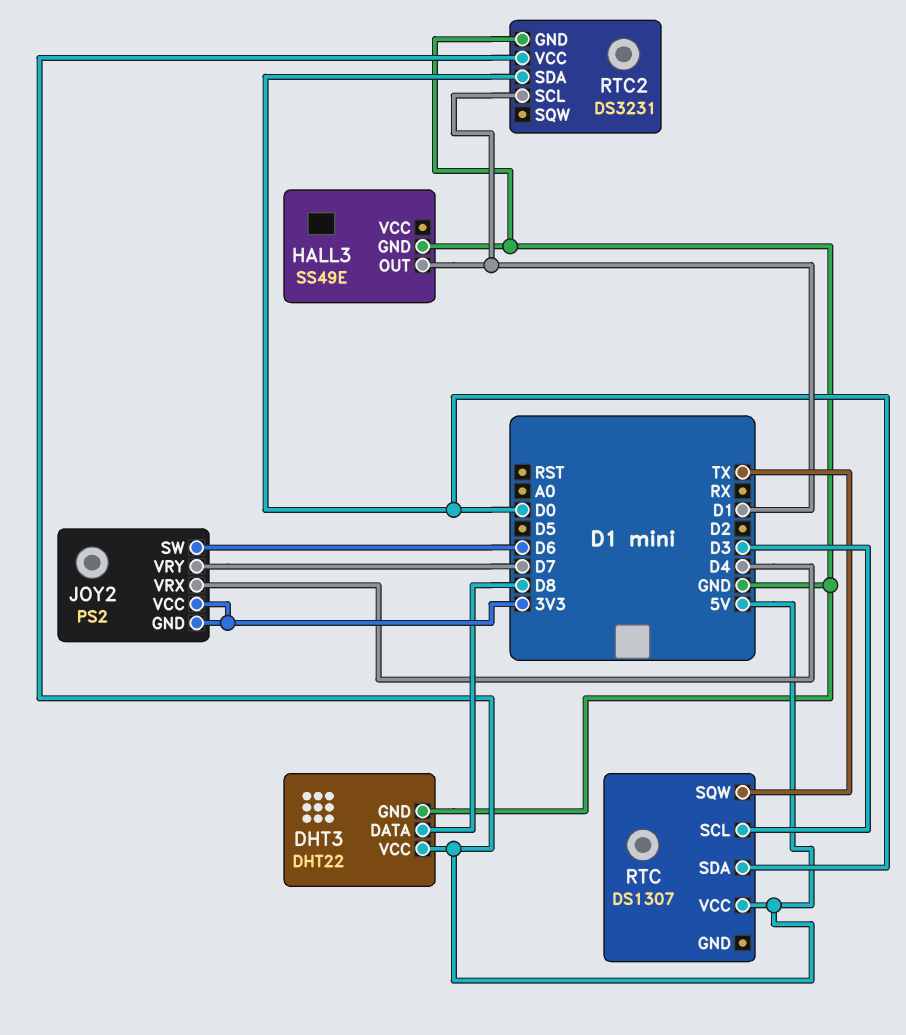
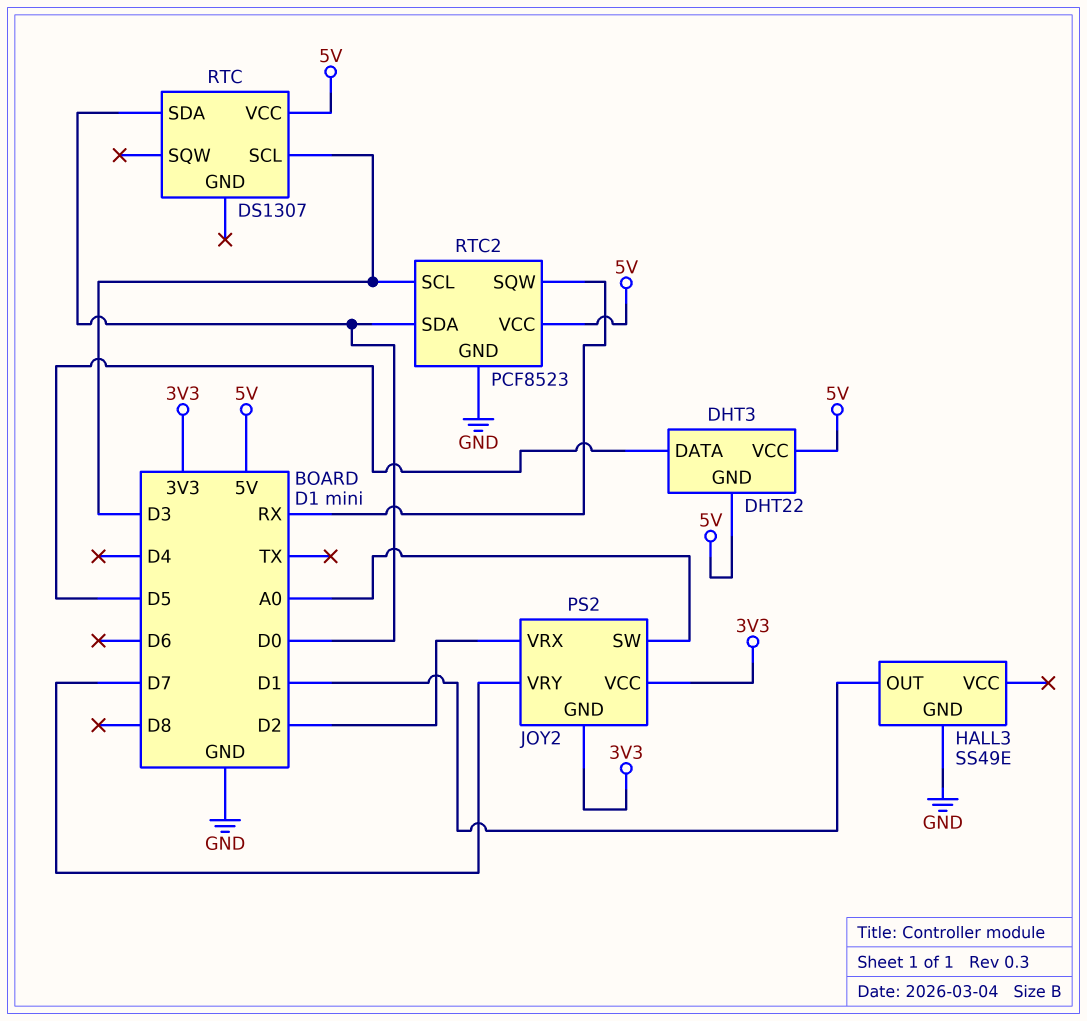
DHT3 pin DATA: D8 -> D5
DHT3 pin GND: GND -> 5V
JOY2 pin SW: D6 -> A0
JOY2 pin VRX: D4 -> D2
RTC pin SQW: TX -> none
RTC2: DS3231 -> PCF8523
RTC2 pin SCL: D1 -> D3
RTC2 pin SQW: none -> RX

